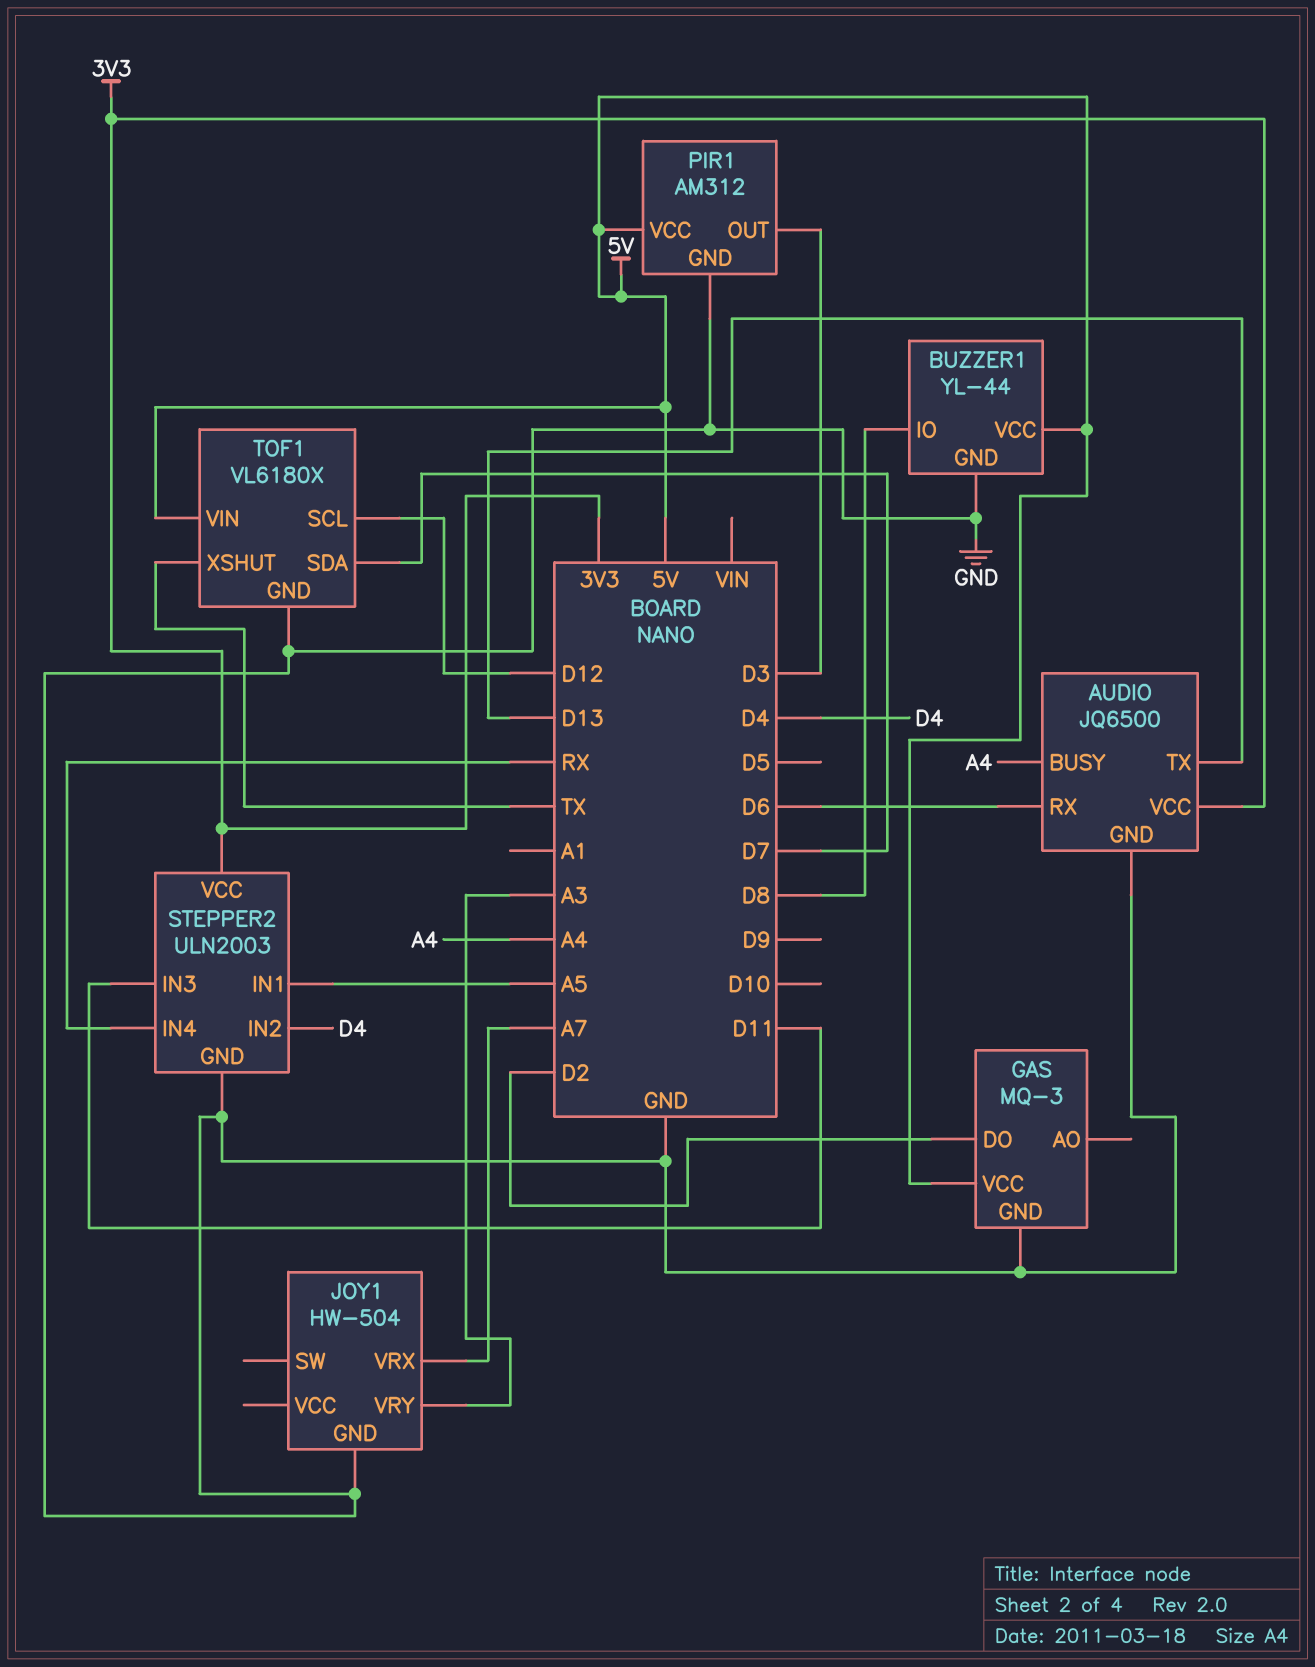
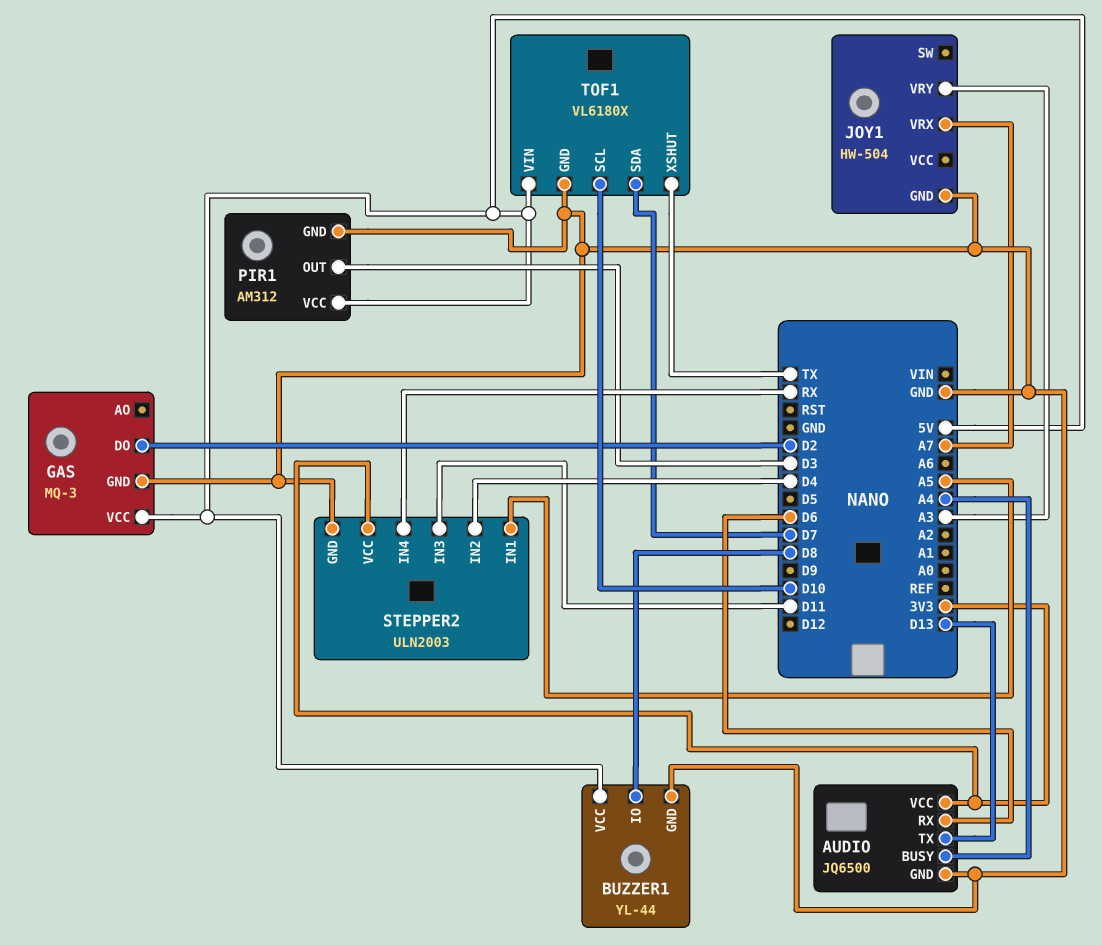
TOF1 pin SCL: D12 -> D10

